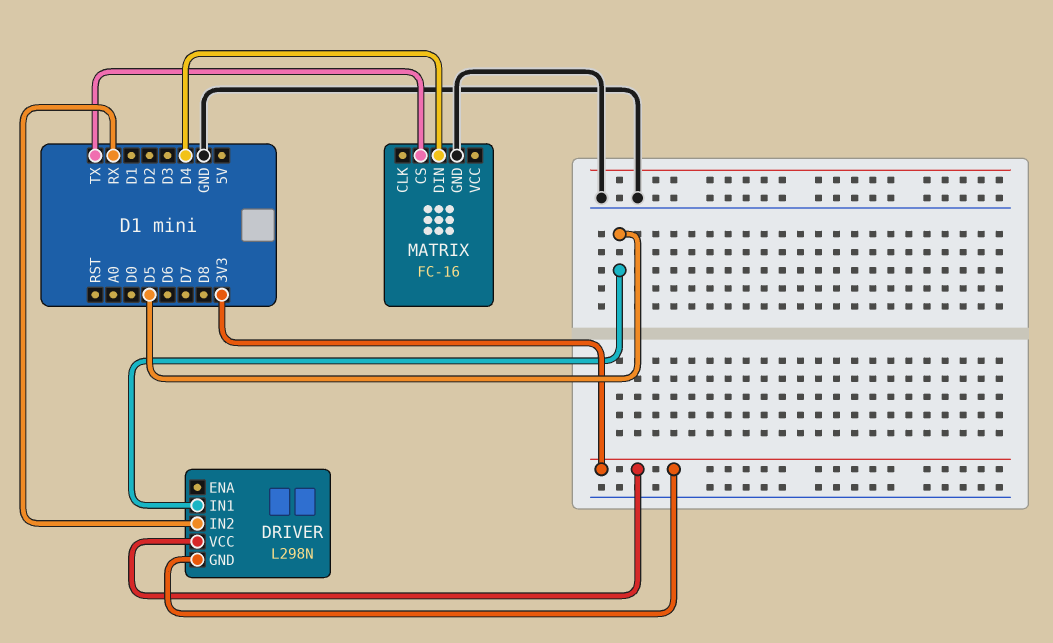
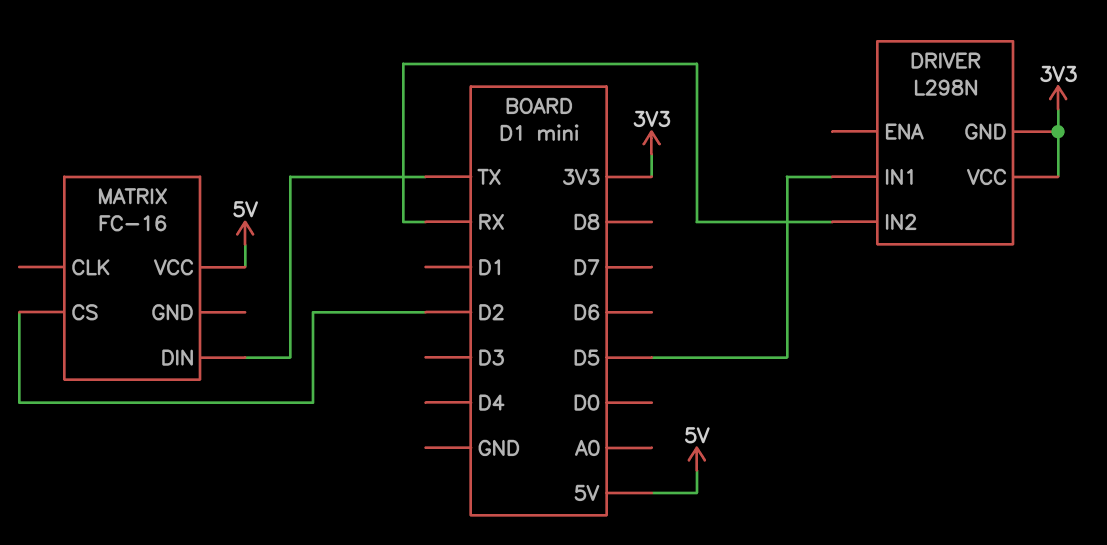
MATRIX pin CS: TX -> D2
MATRIX pin DIN: D4 -> TX
MATRIX pin GND: GND -> none
MATRIX pin VCC: none -> 5V

